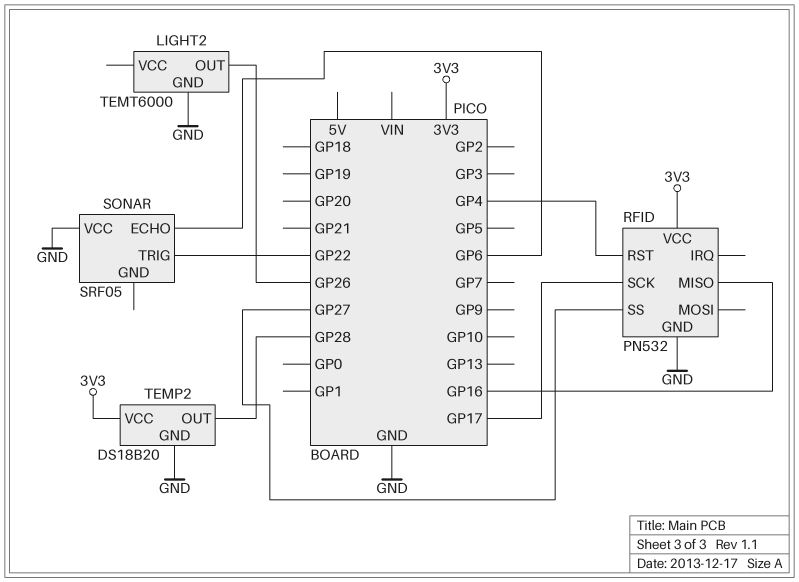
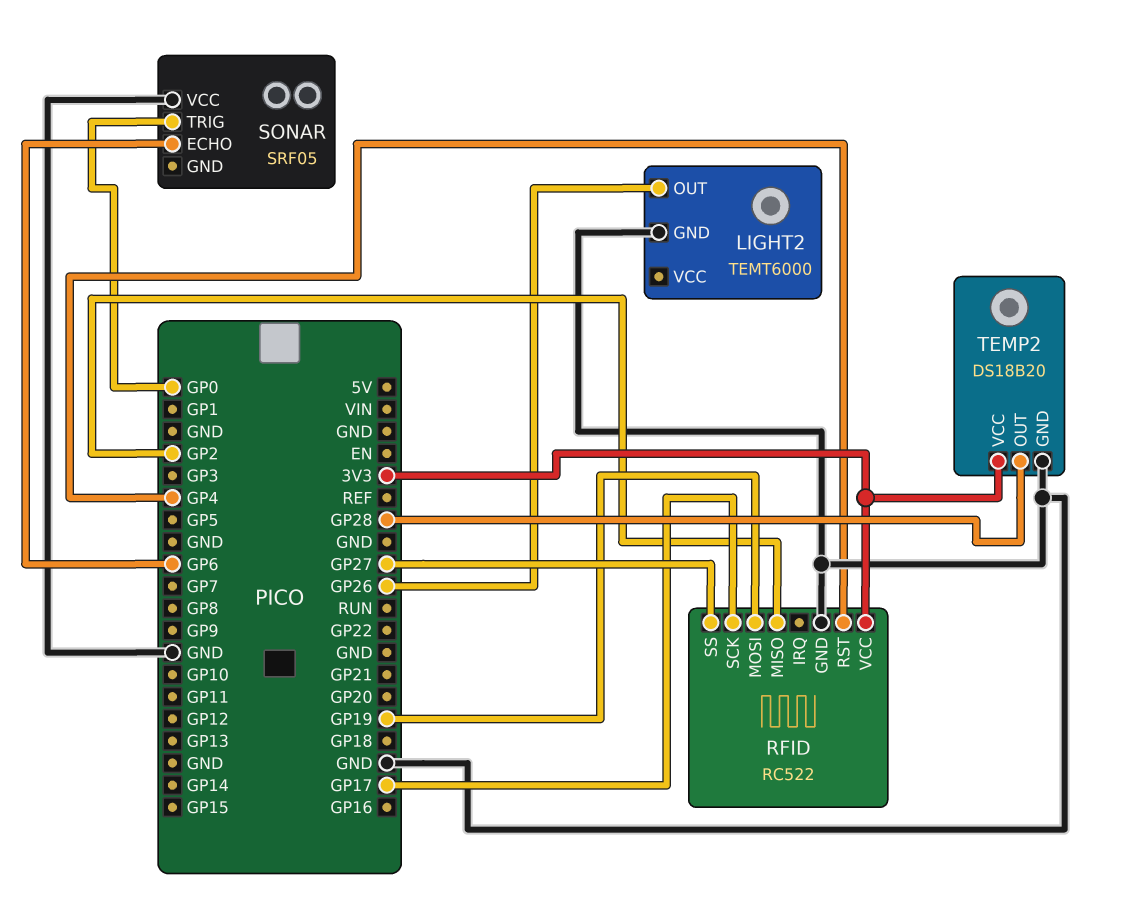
RFID: PN532 -> RC522
RFID pin MISO: GP16 -> GP2
RFID pin MOSI: none -> GP19
SONAR pin TRIG: GP22 -> GP0

